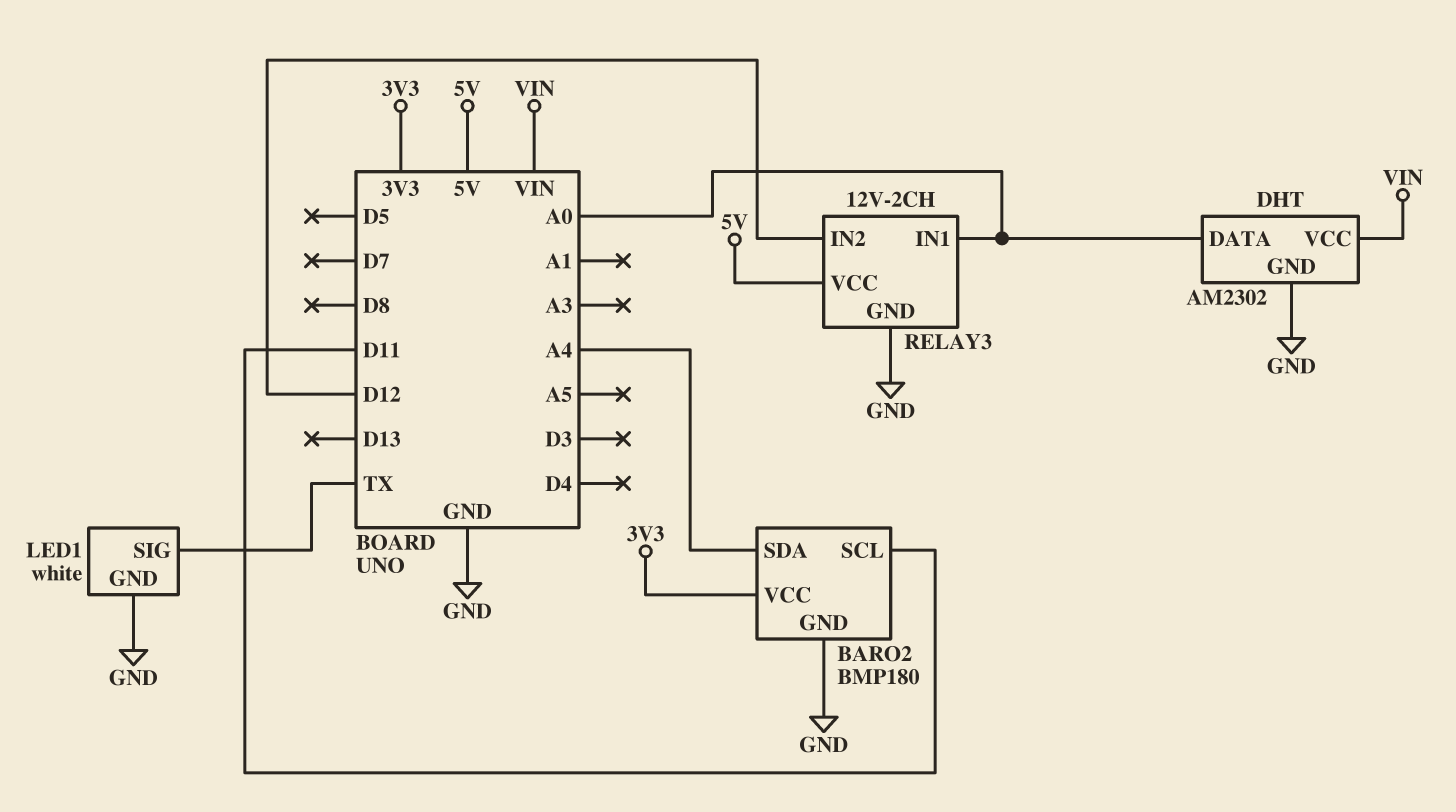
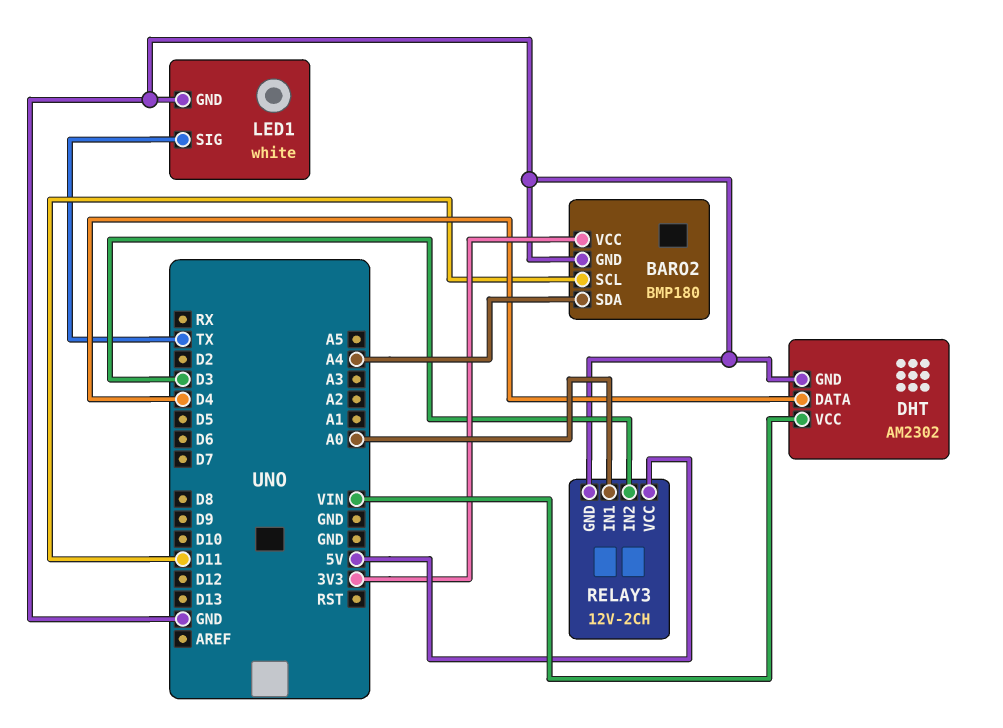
DHT pin DATA: A0 -> D4
RELAY3 pin IN2: D12 -> D3

